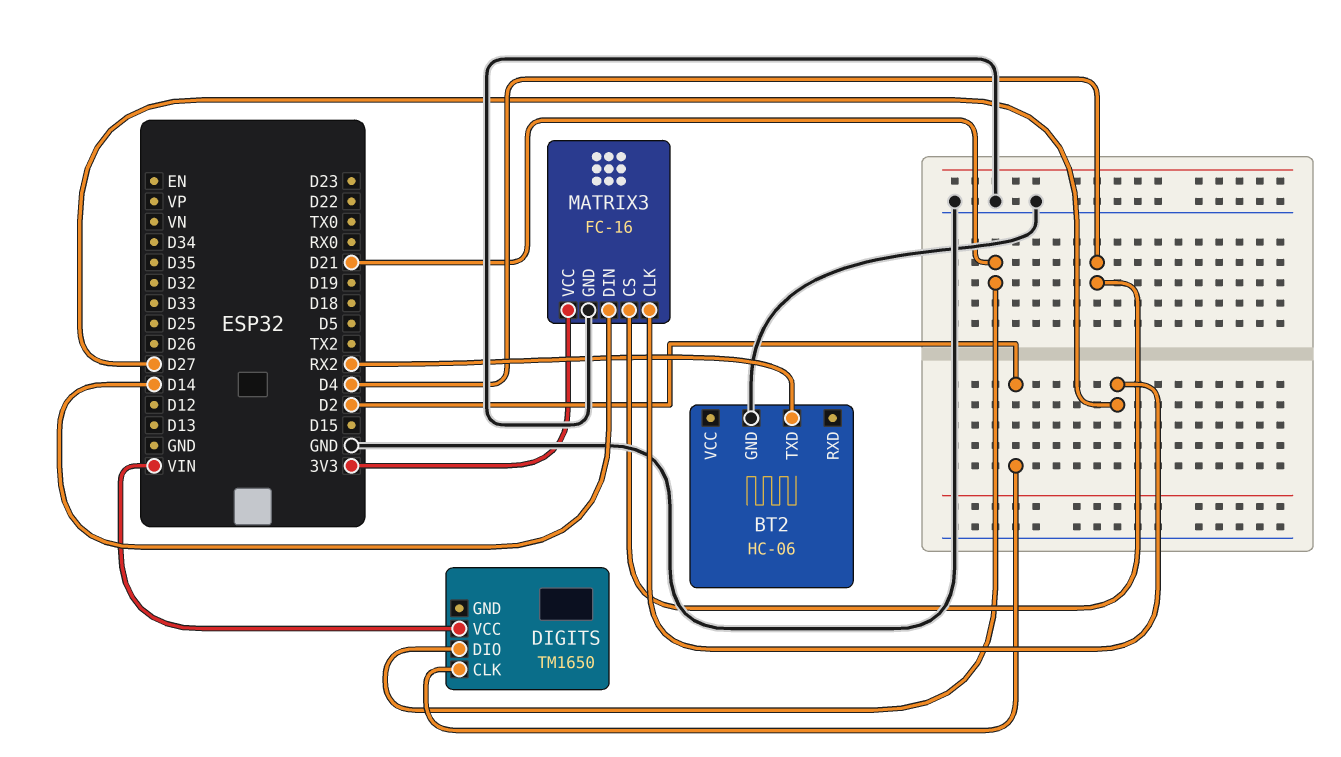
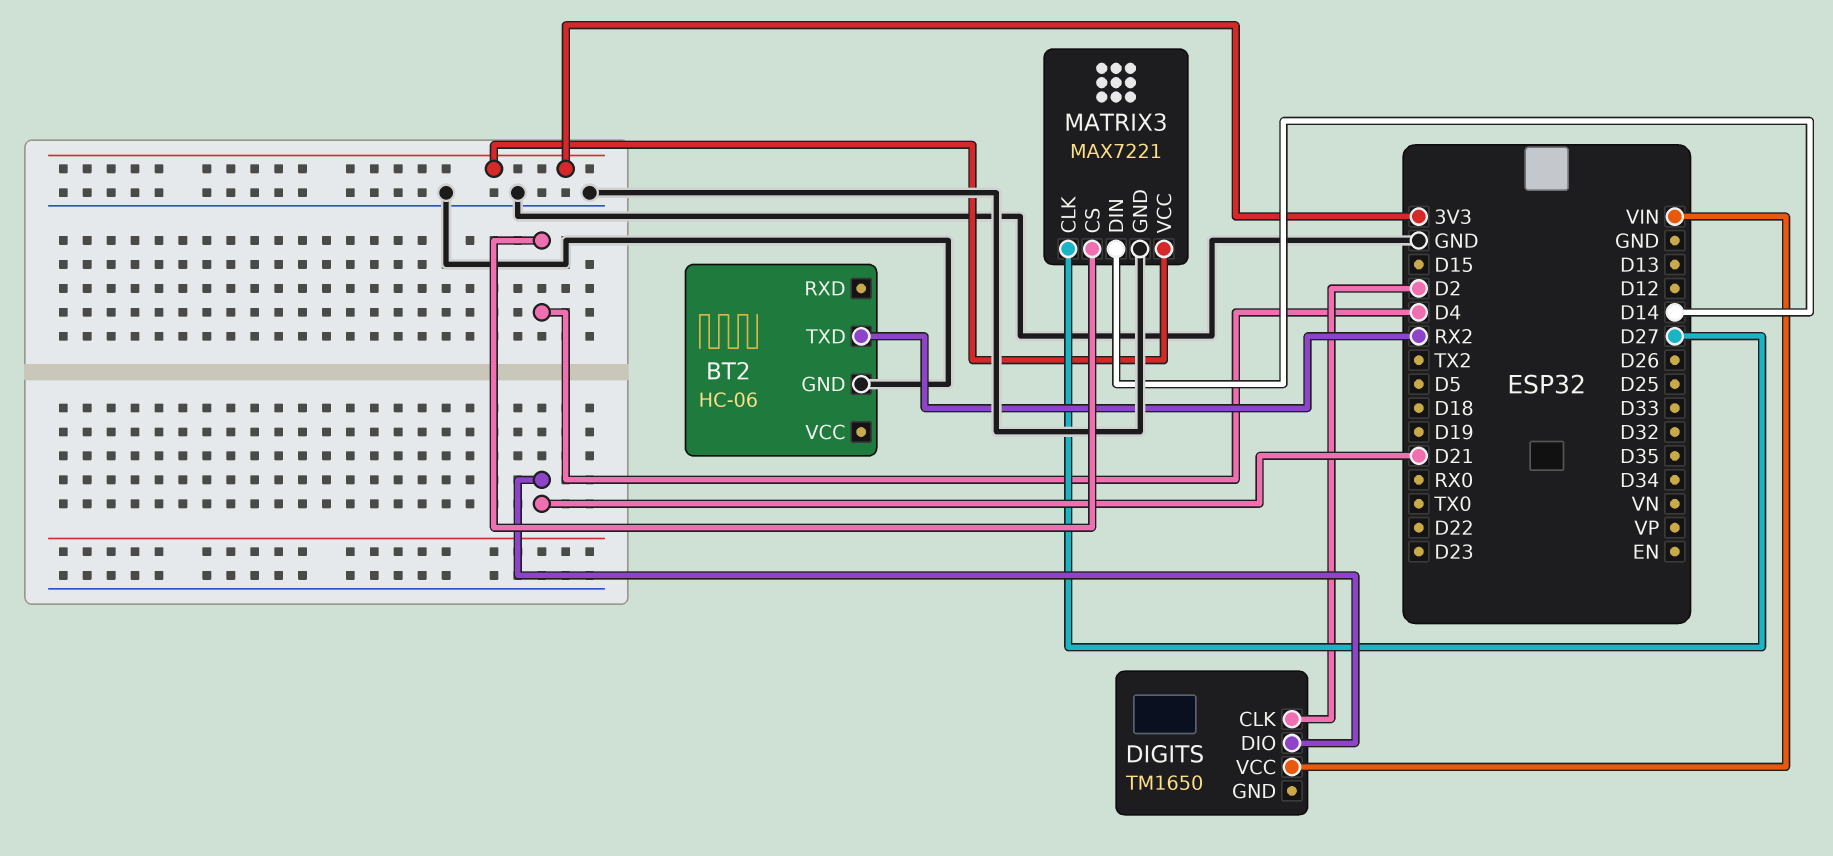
MATRIX3: FC-16 -> MAX7221

